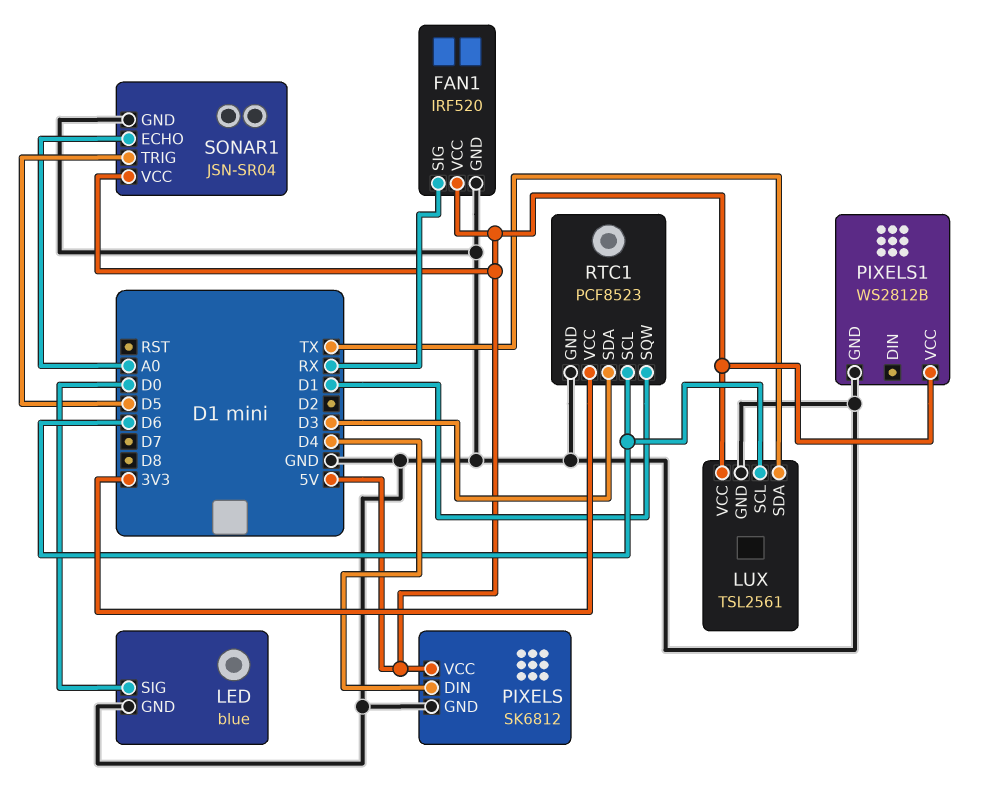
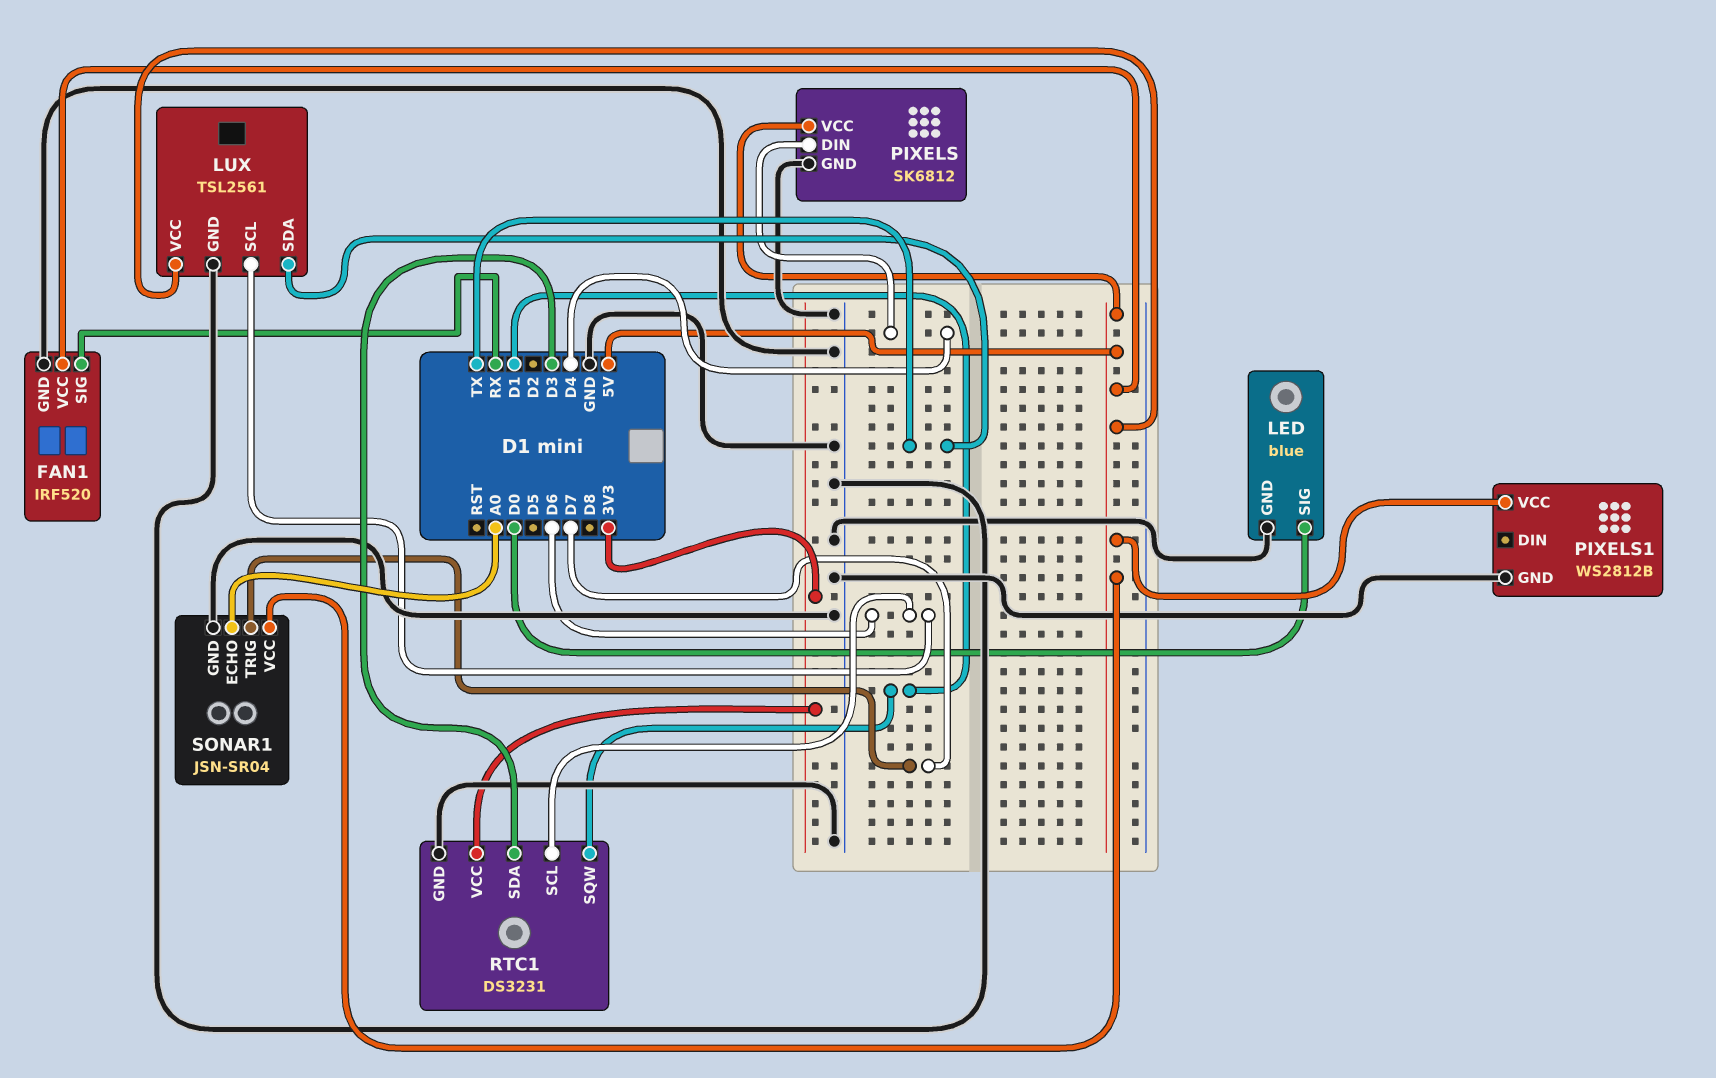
RTC1: PCF8523 -> DS3231
SONAR1 pin TRIG: D5 -> D7

